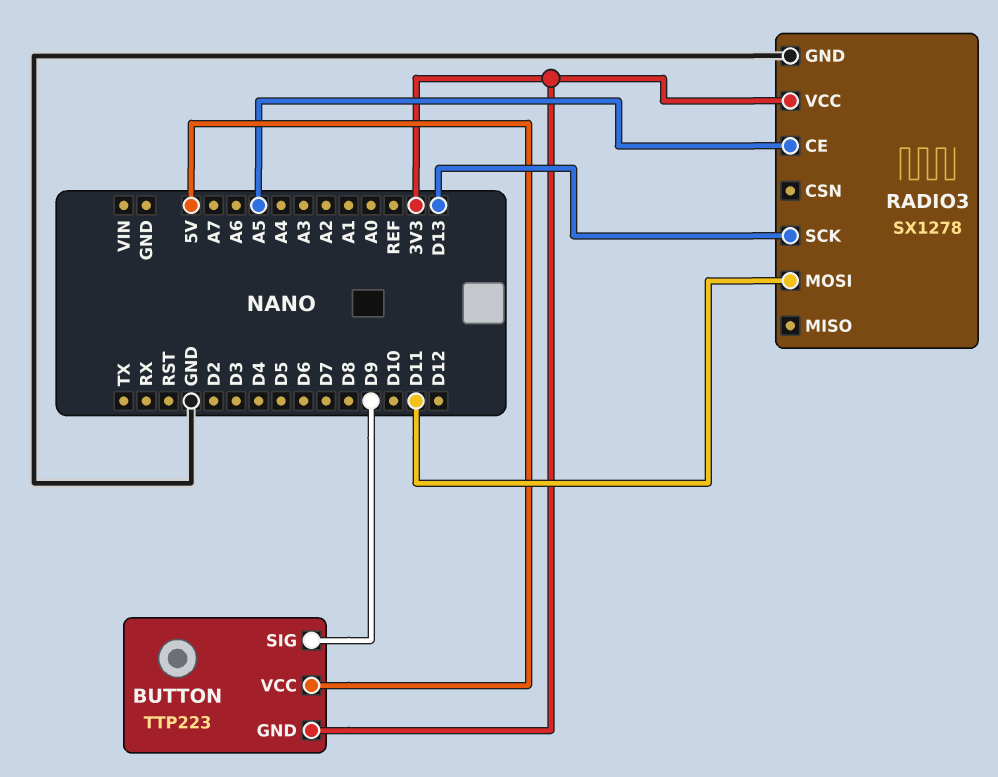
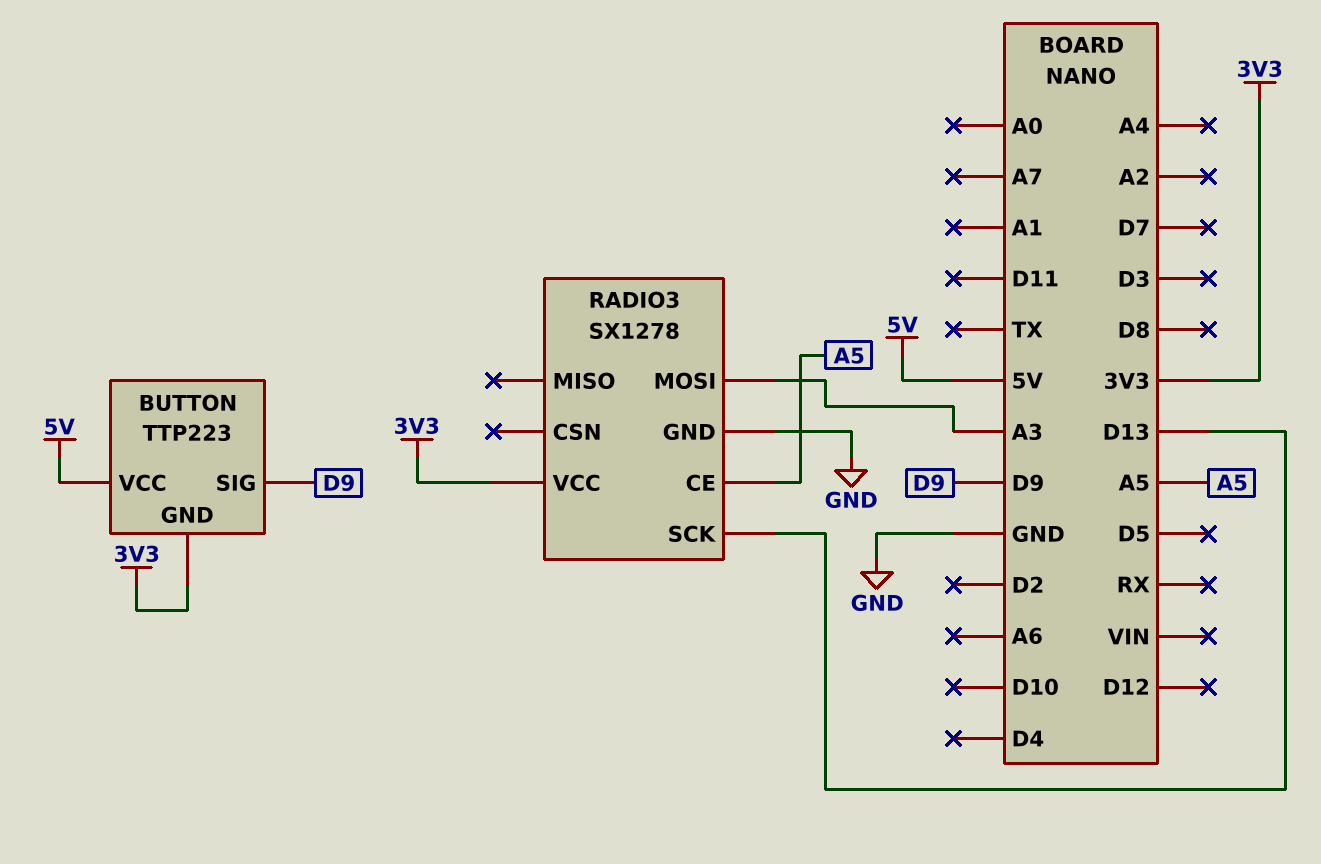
RADIO3 pin MOSI: D11 -> A3

